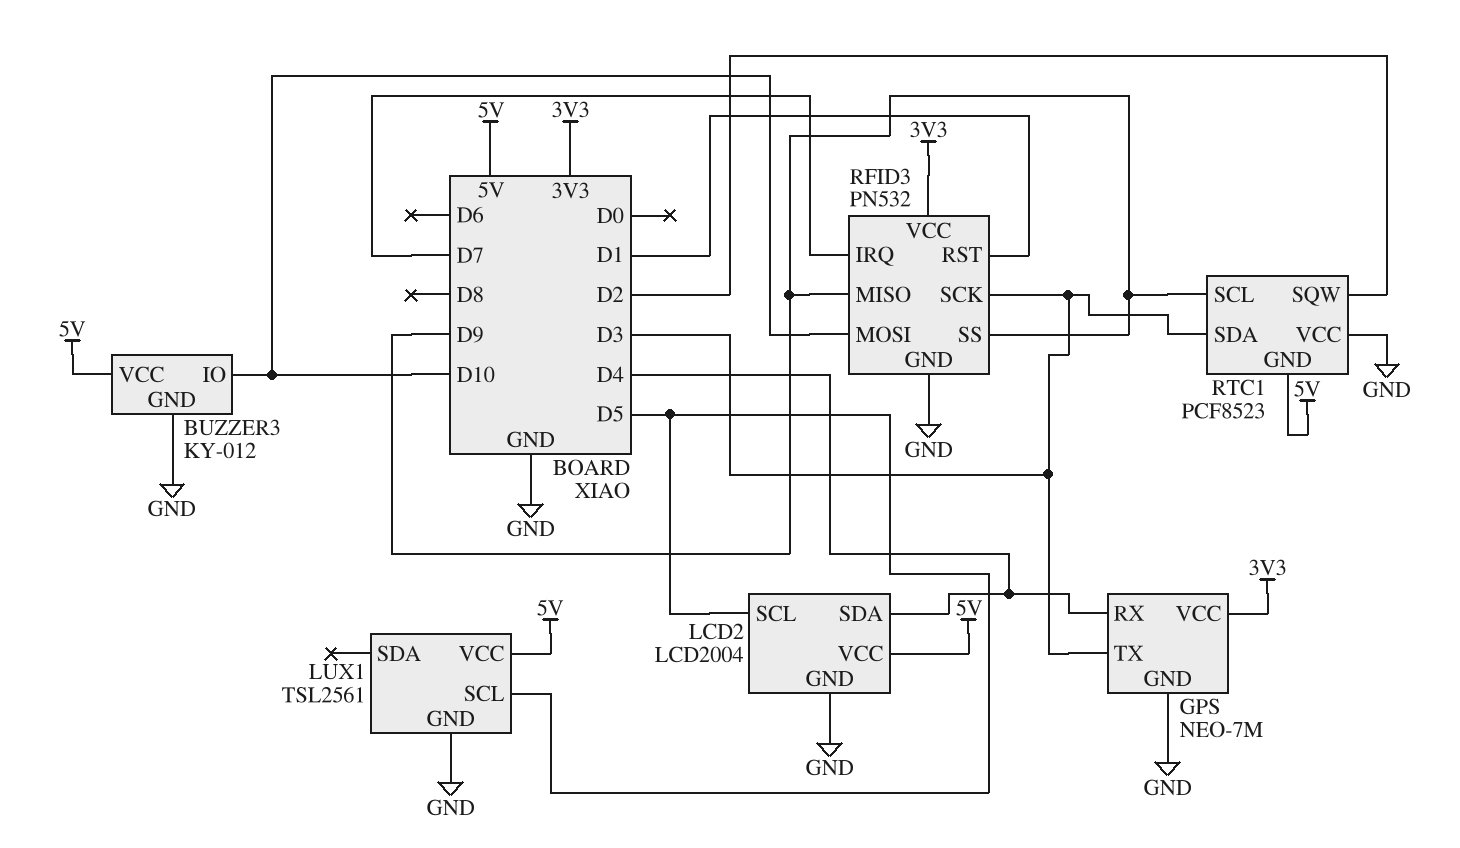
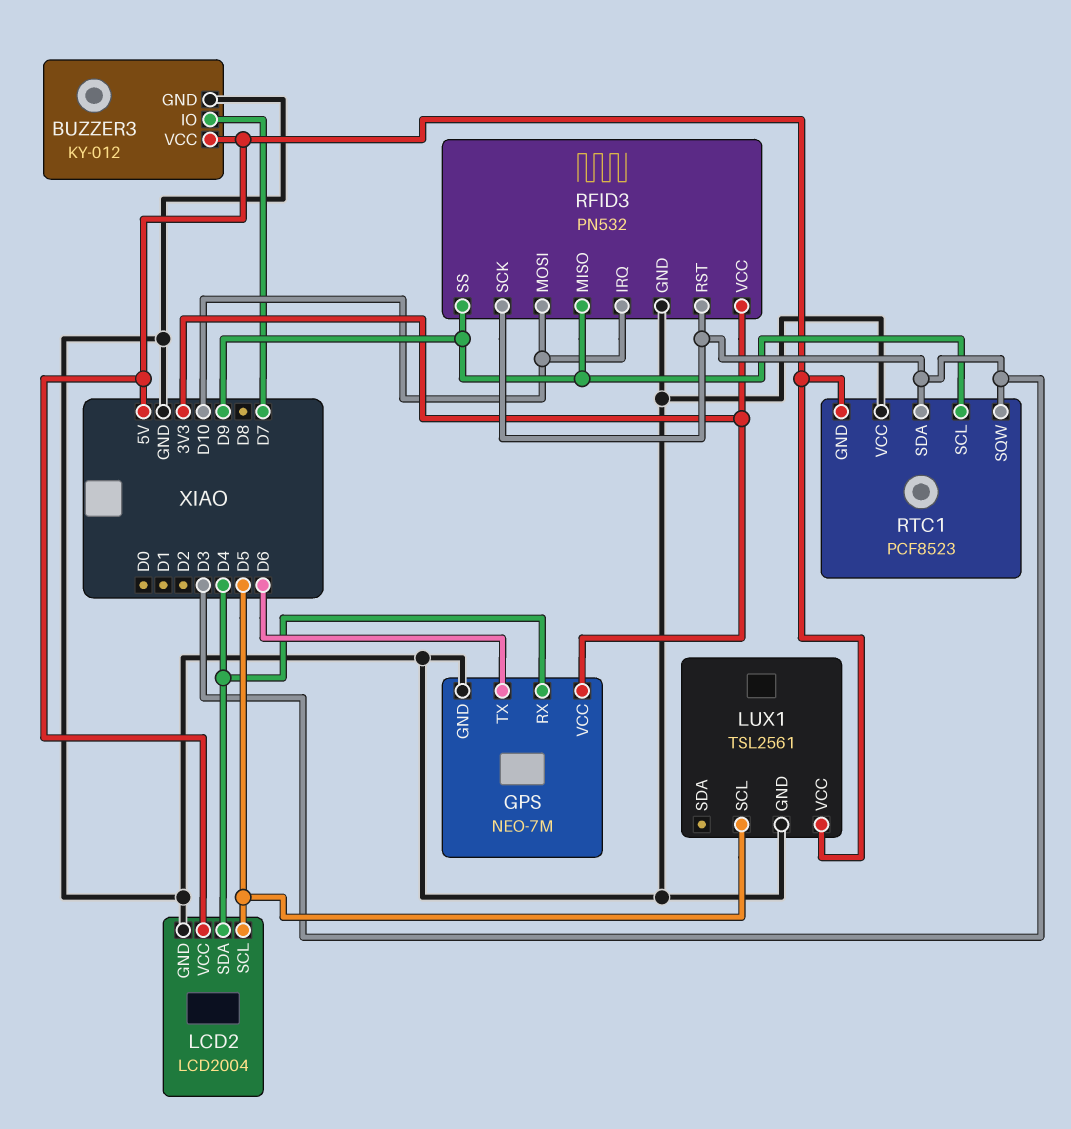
BUZZER3 pin IO: D10 -> D7
GPS pin TX: D3 -> D6
RFID3 pin IRQ: D7 -> D10
RFID3 pin RST: D1 -> D3
RTC1 pin SQW: D2 -> D3

